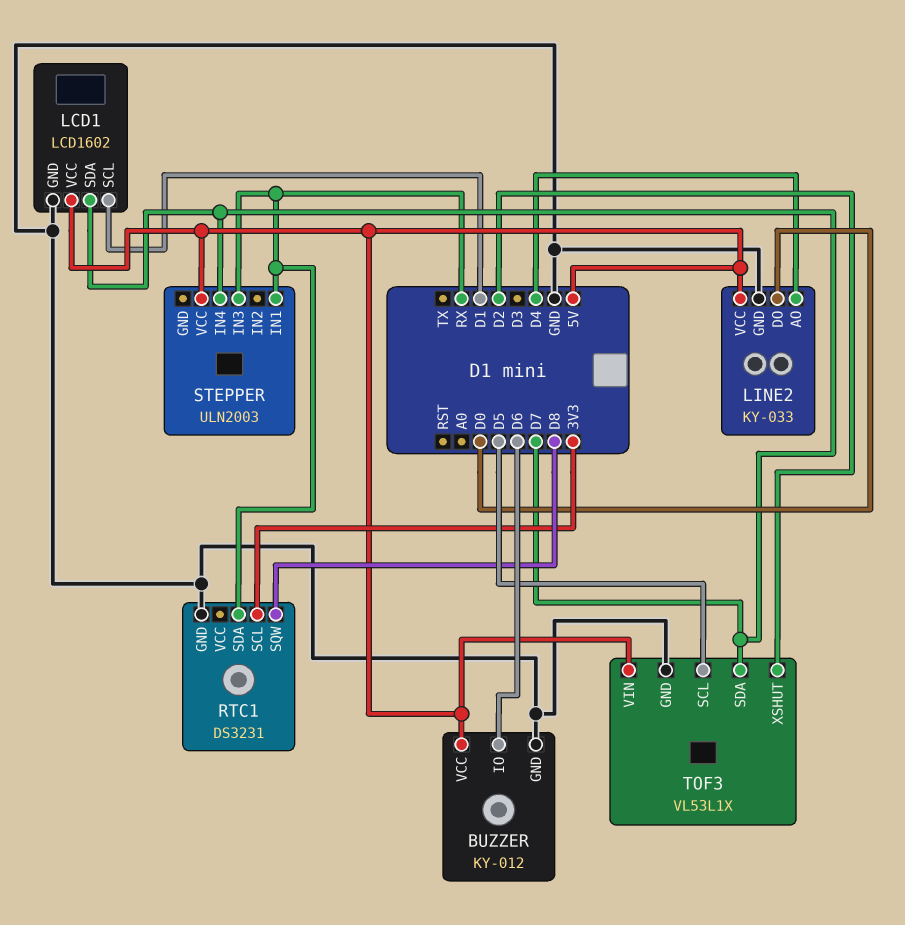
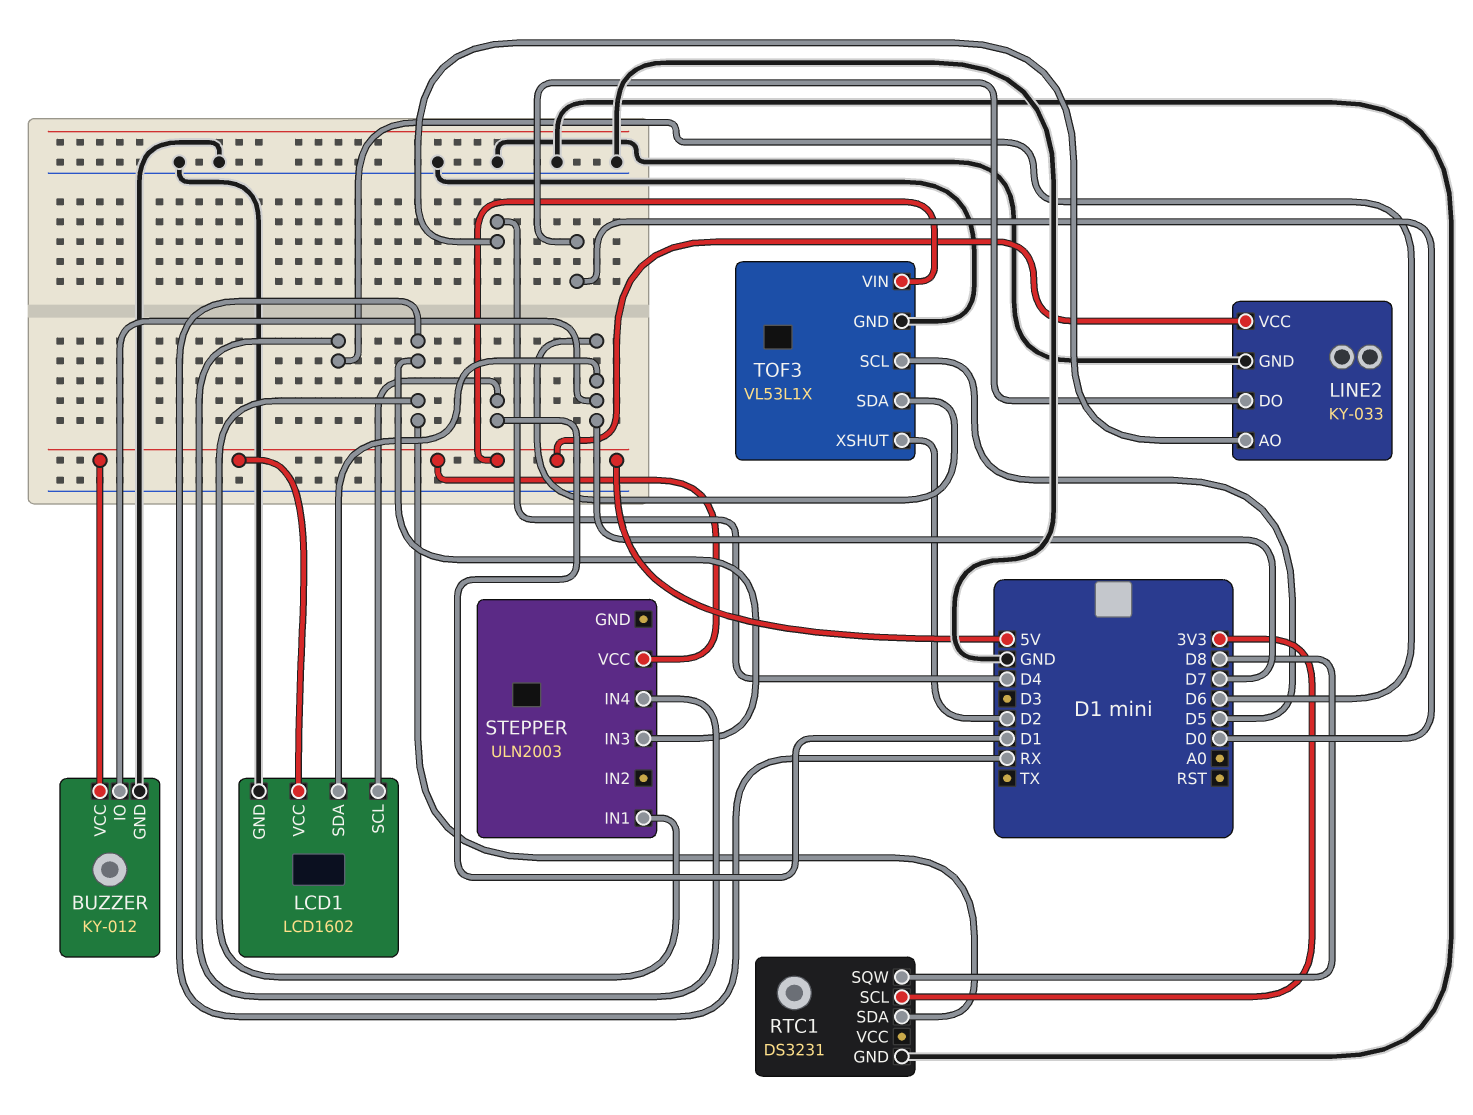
BUZZER pin IO: D6 -> D7
STEPPER pin IN4: D7 -> D6

